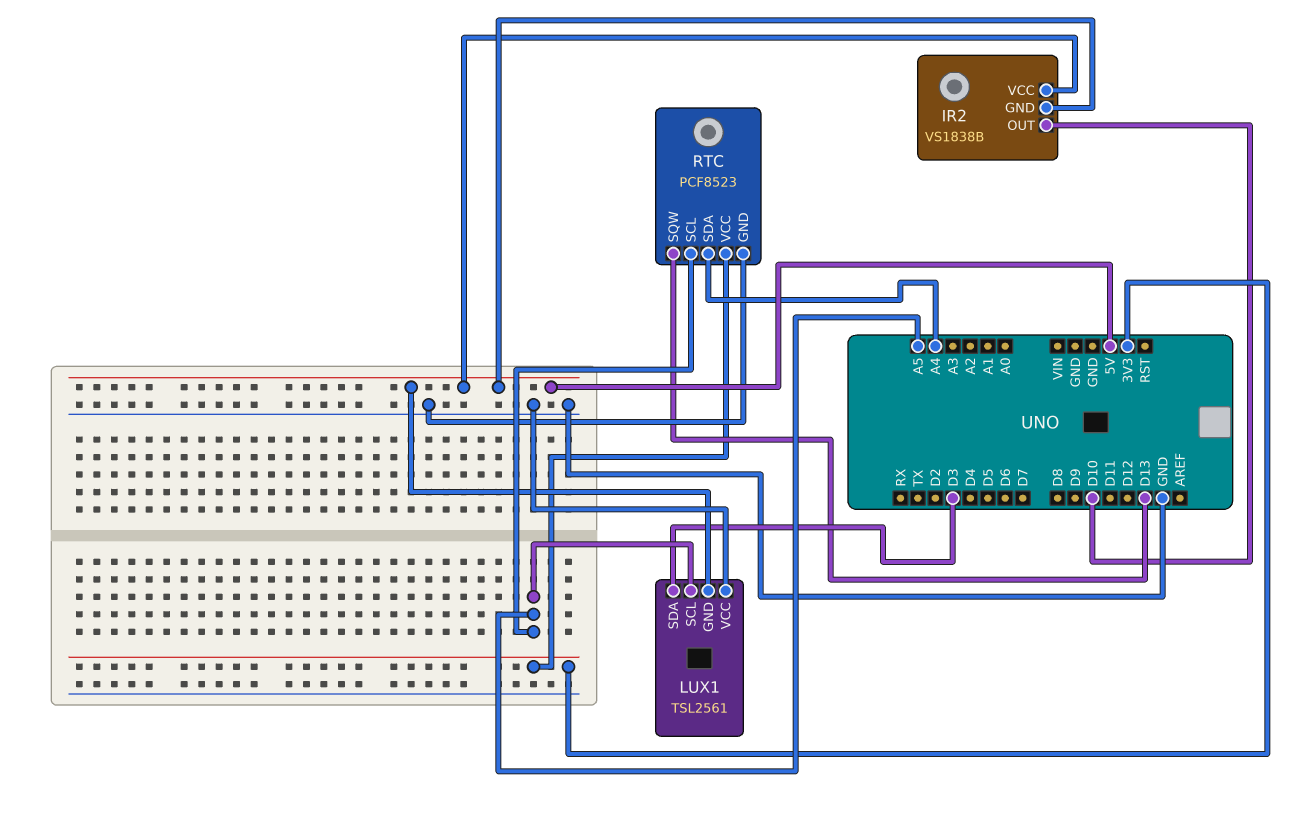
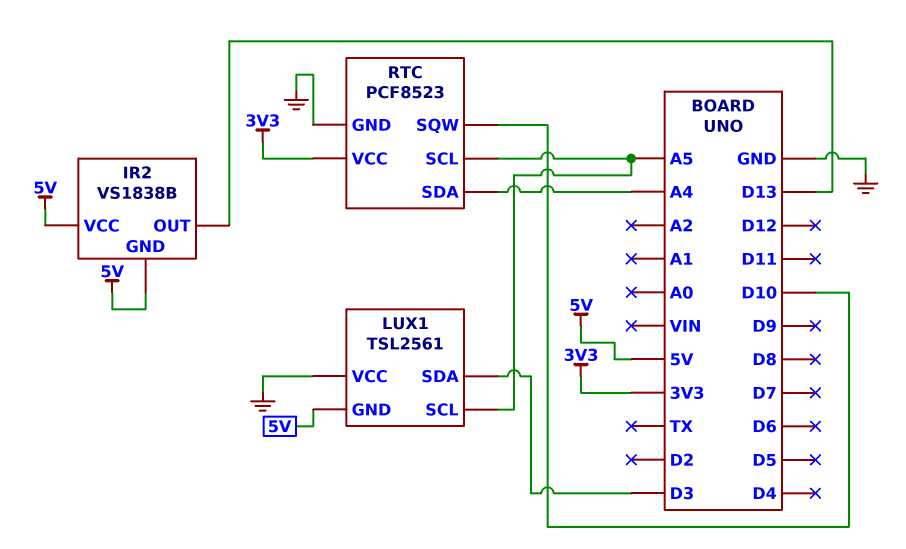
IR2 pin OUT: D10 -> D13
RTC pin SQW: D13 -> D10

